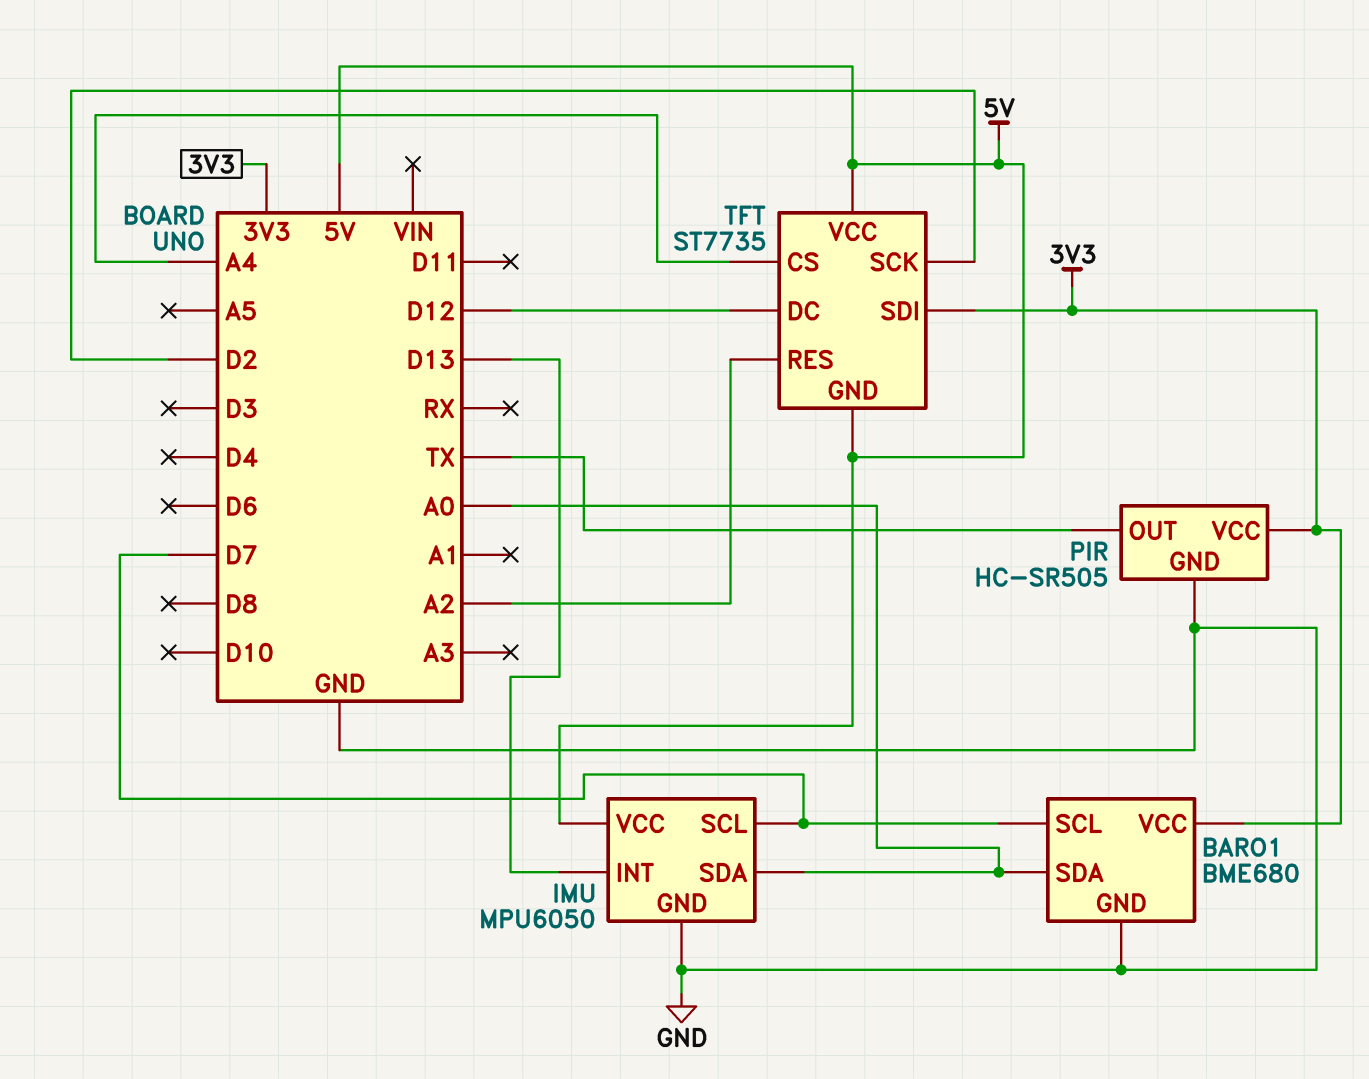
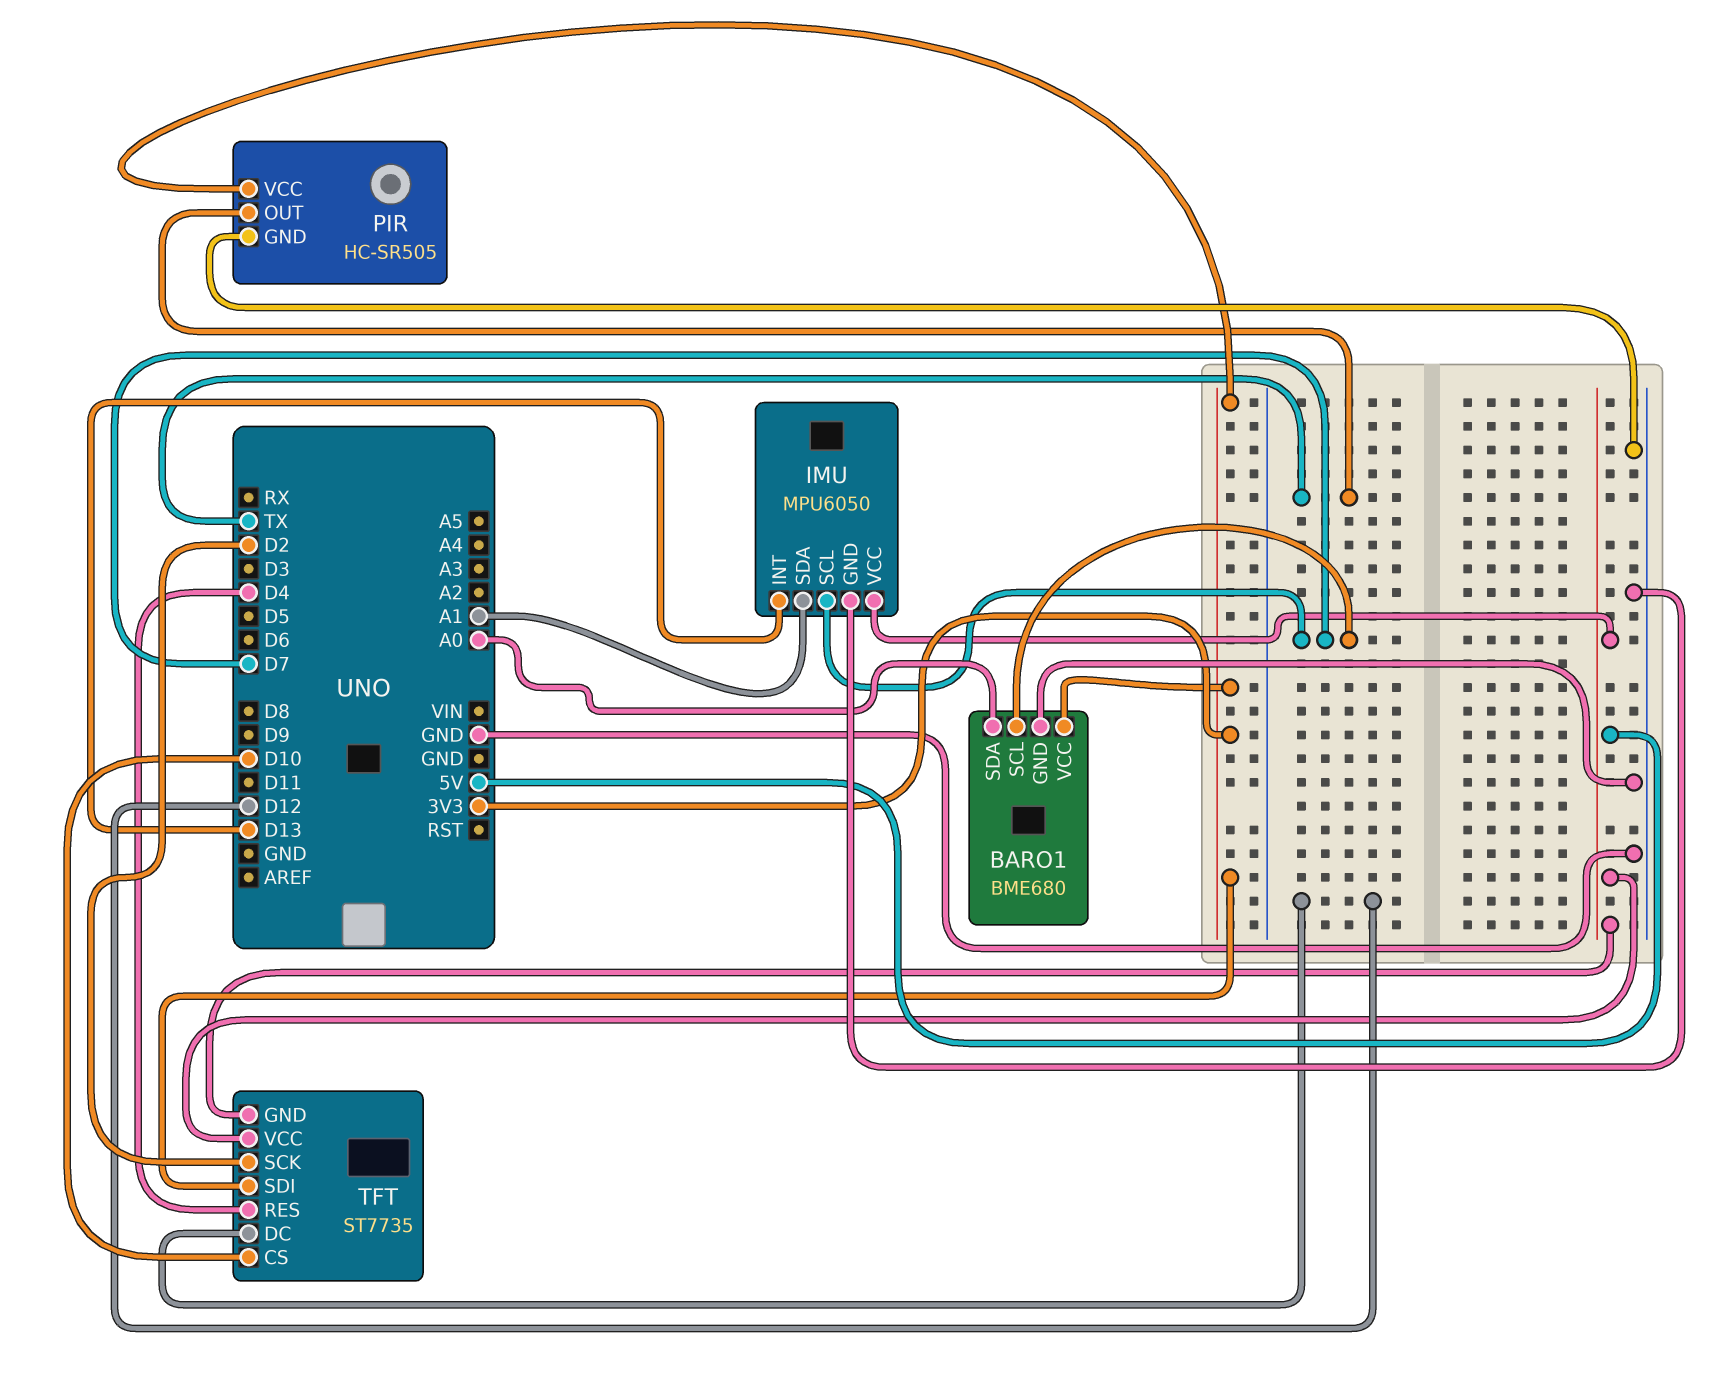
IMU pin SDA: A0 -> A1
TFT pin CS: A4 -> D10
TFT pin RES: A2 -> D4

